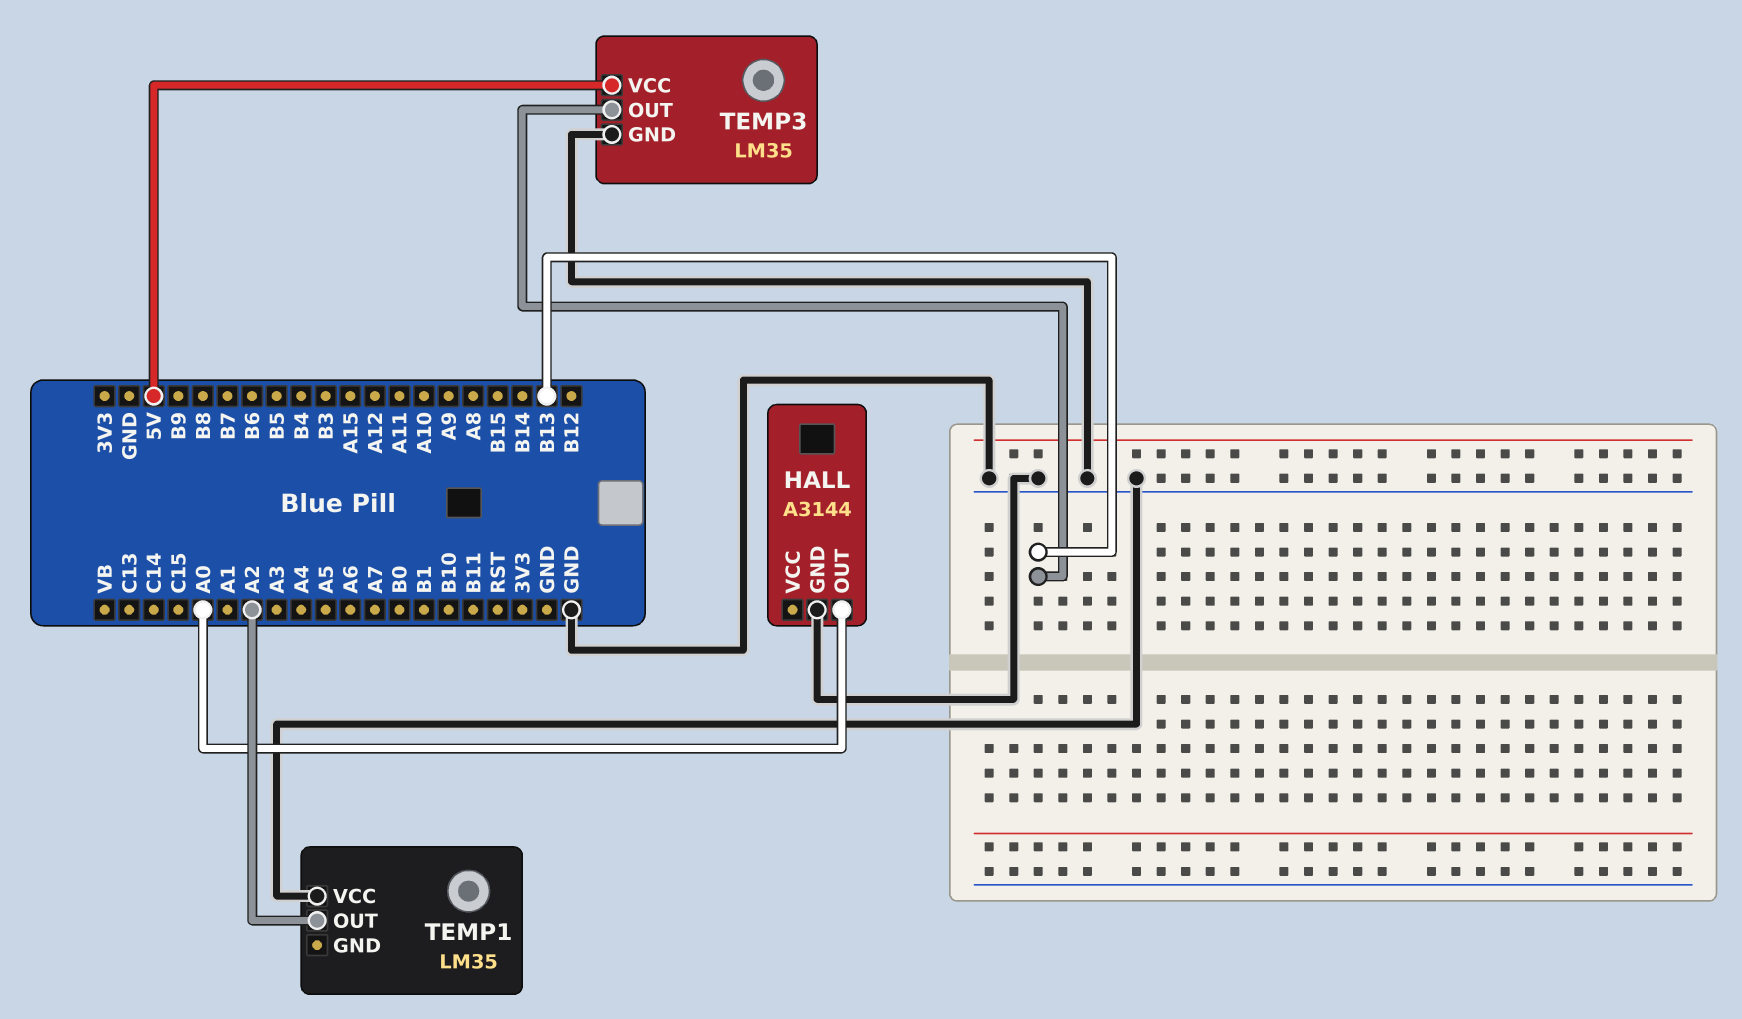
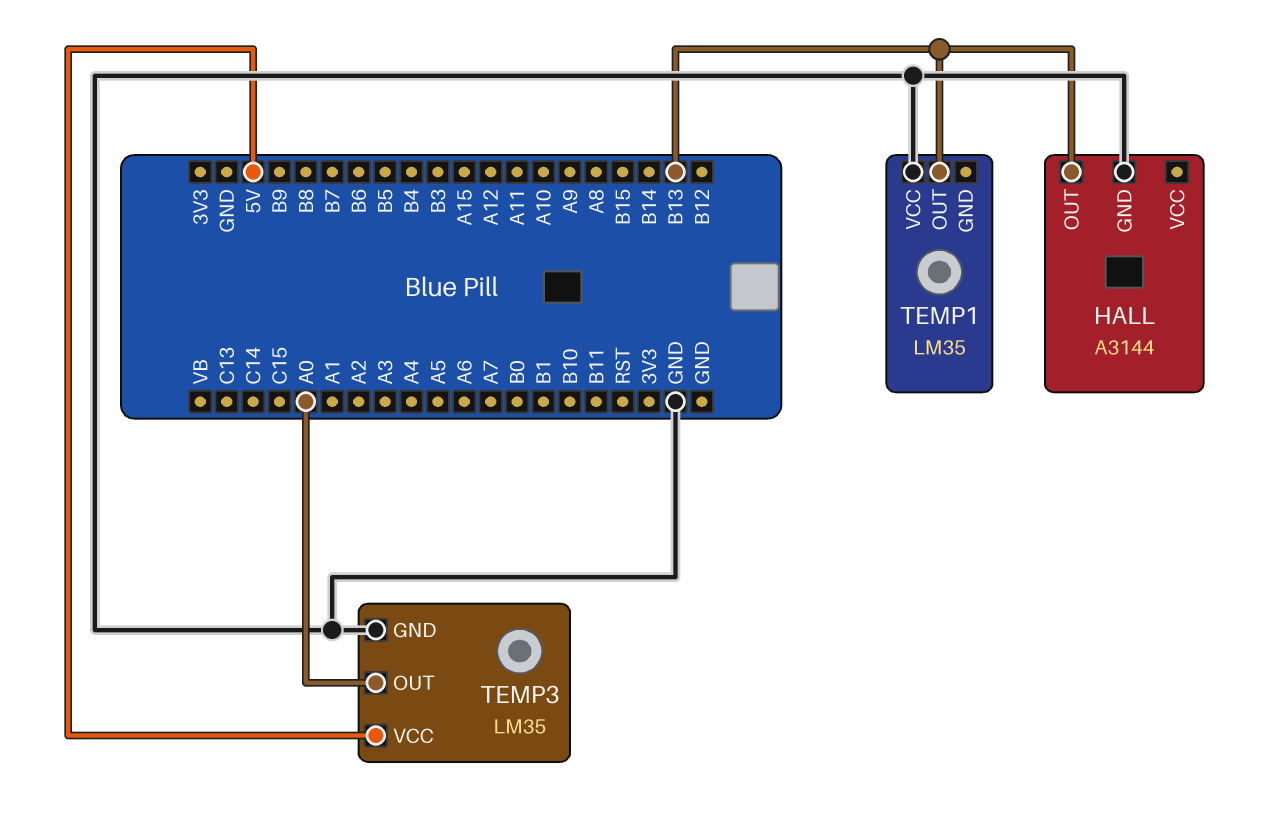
HALL pin OUT: A0 -> B13
TEMP1 pin OUT: A2 -> B13
TEMP3 pin OUT: B13 -> A0

